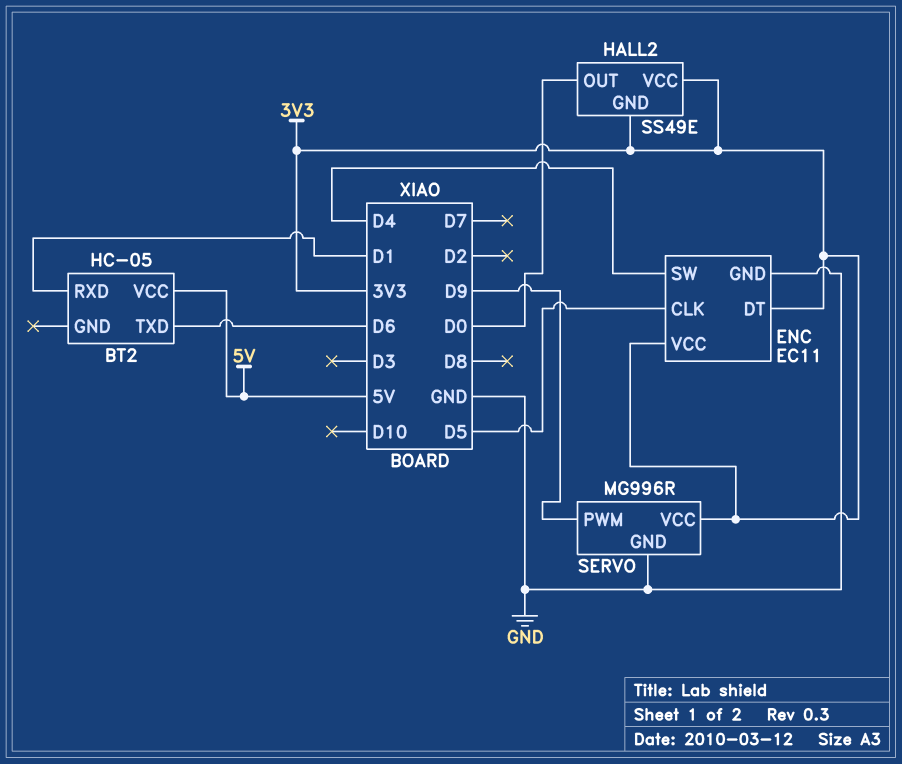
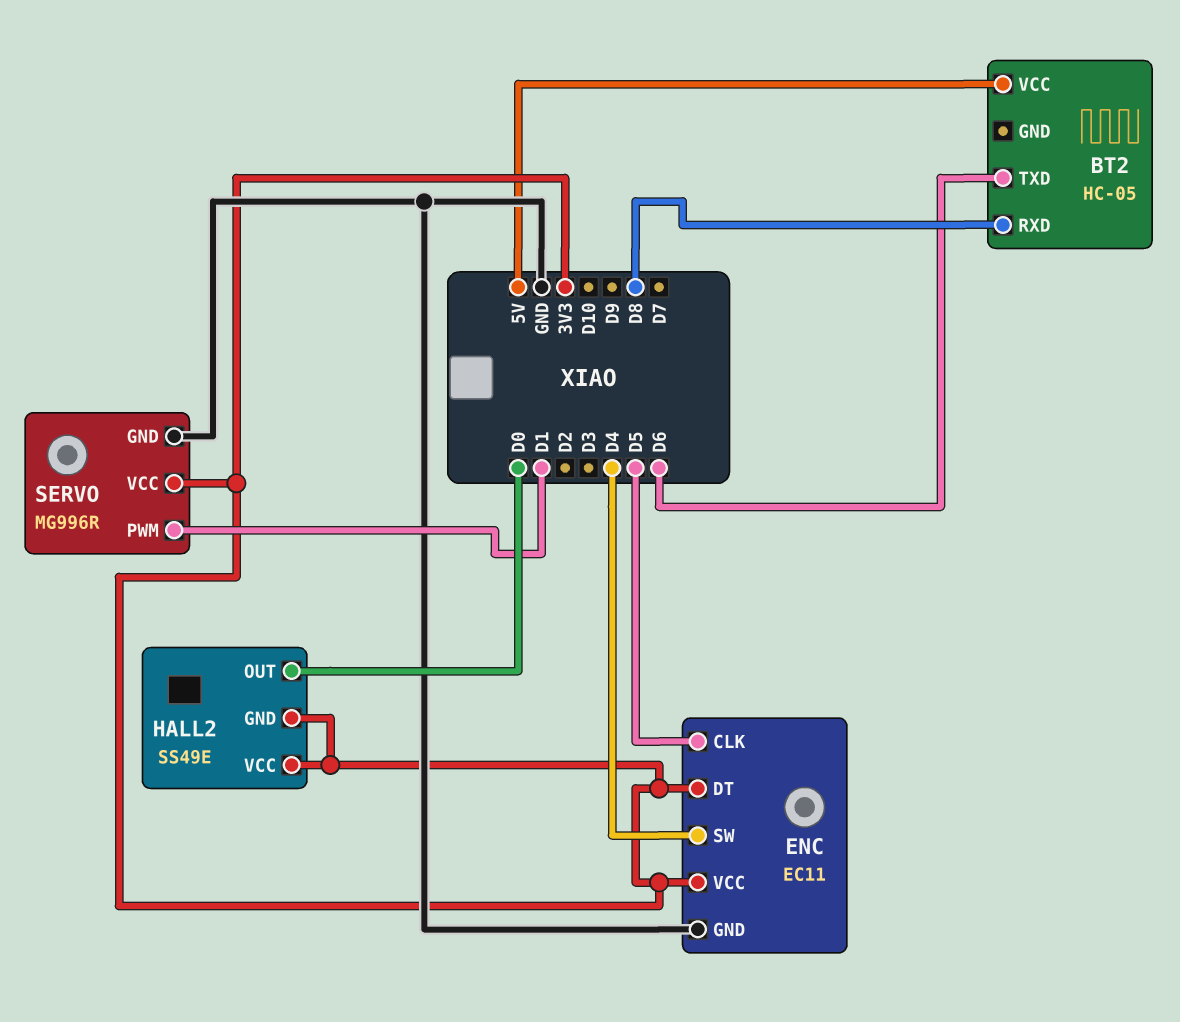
BT2 pin RXD: D1 -> D8
SERVO pin PWM: D9 -> D1

